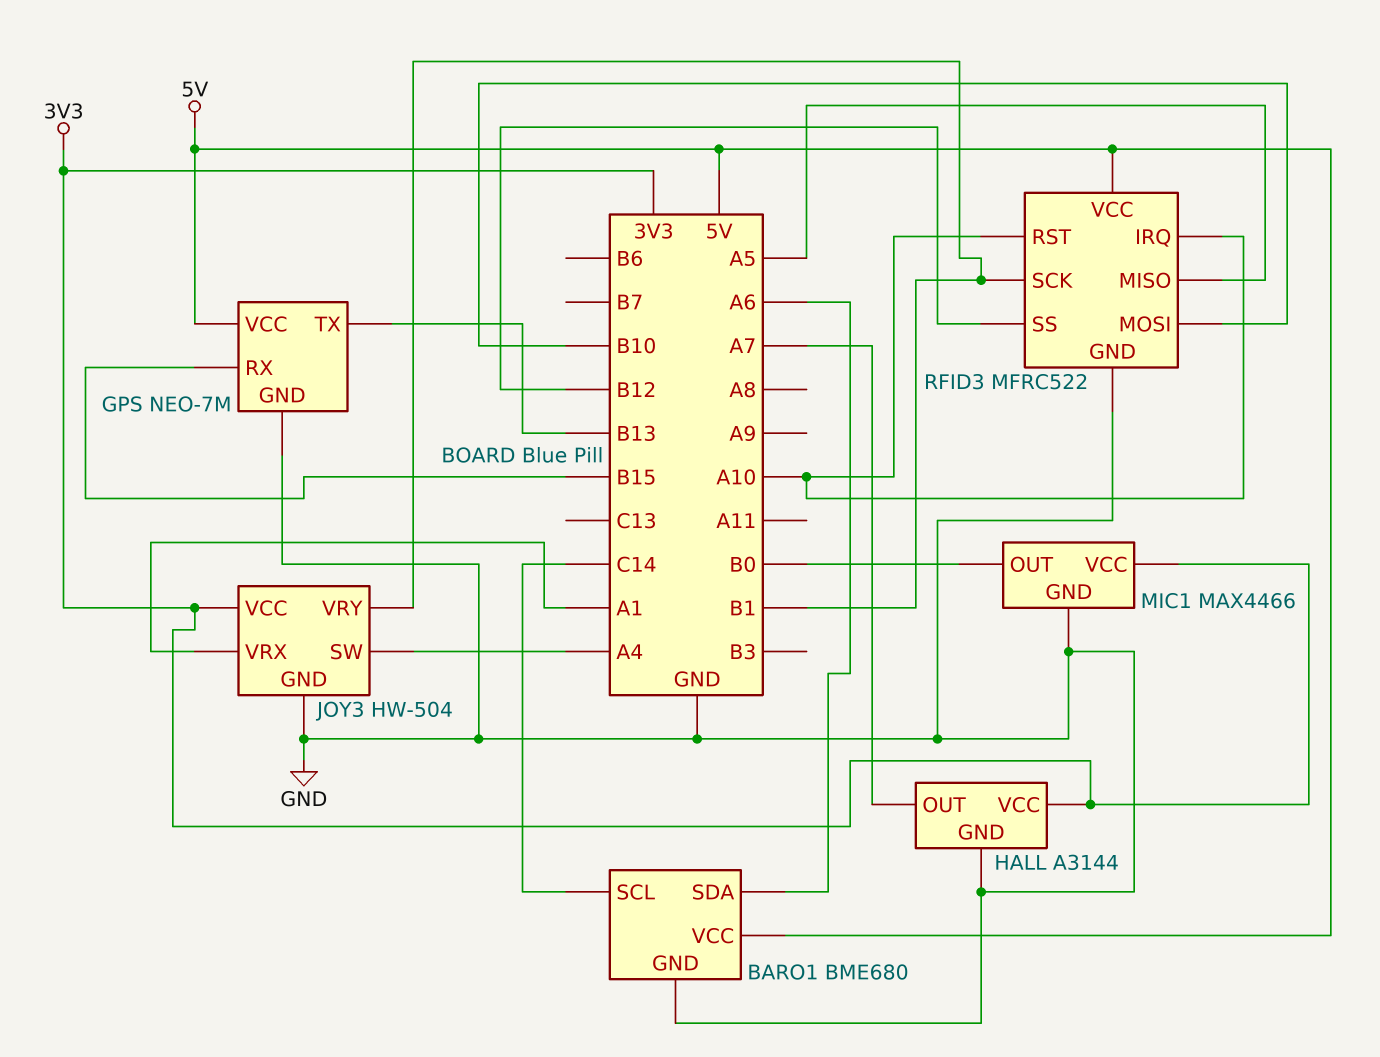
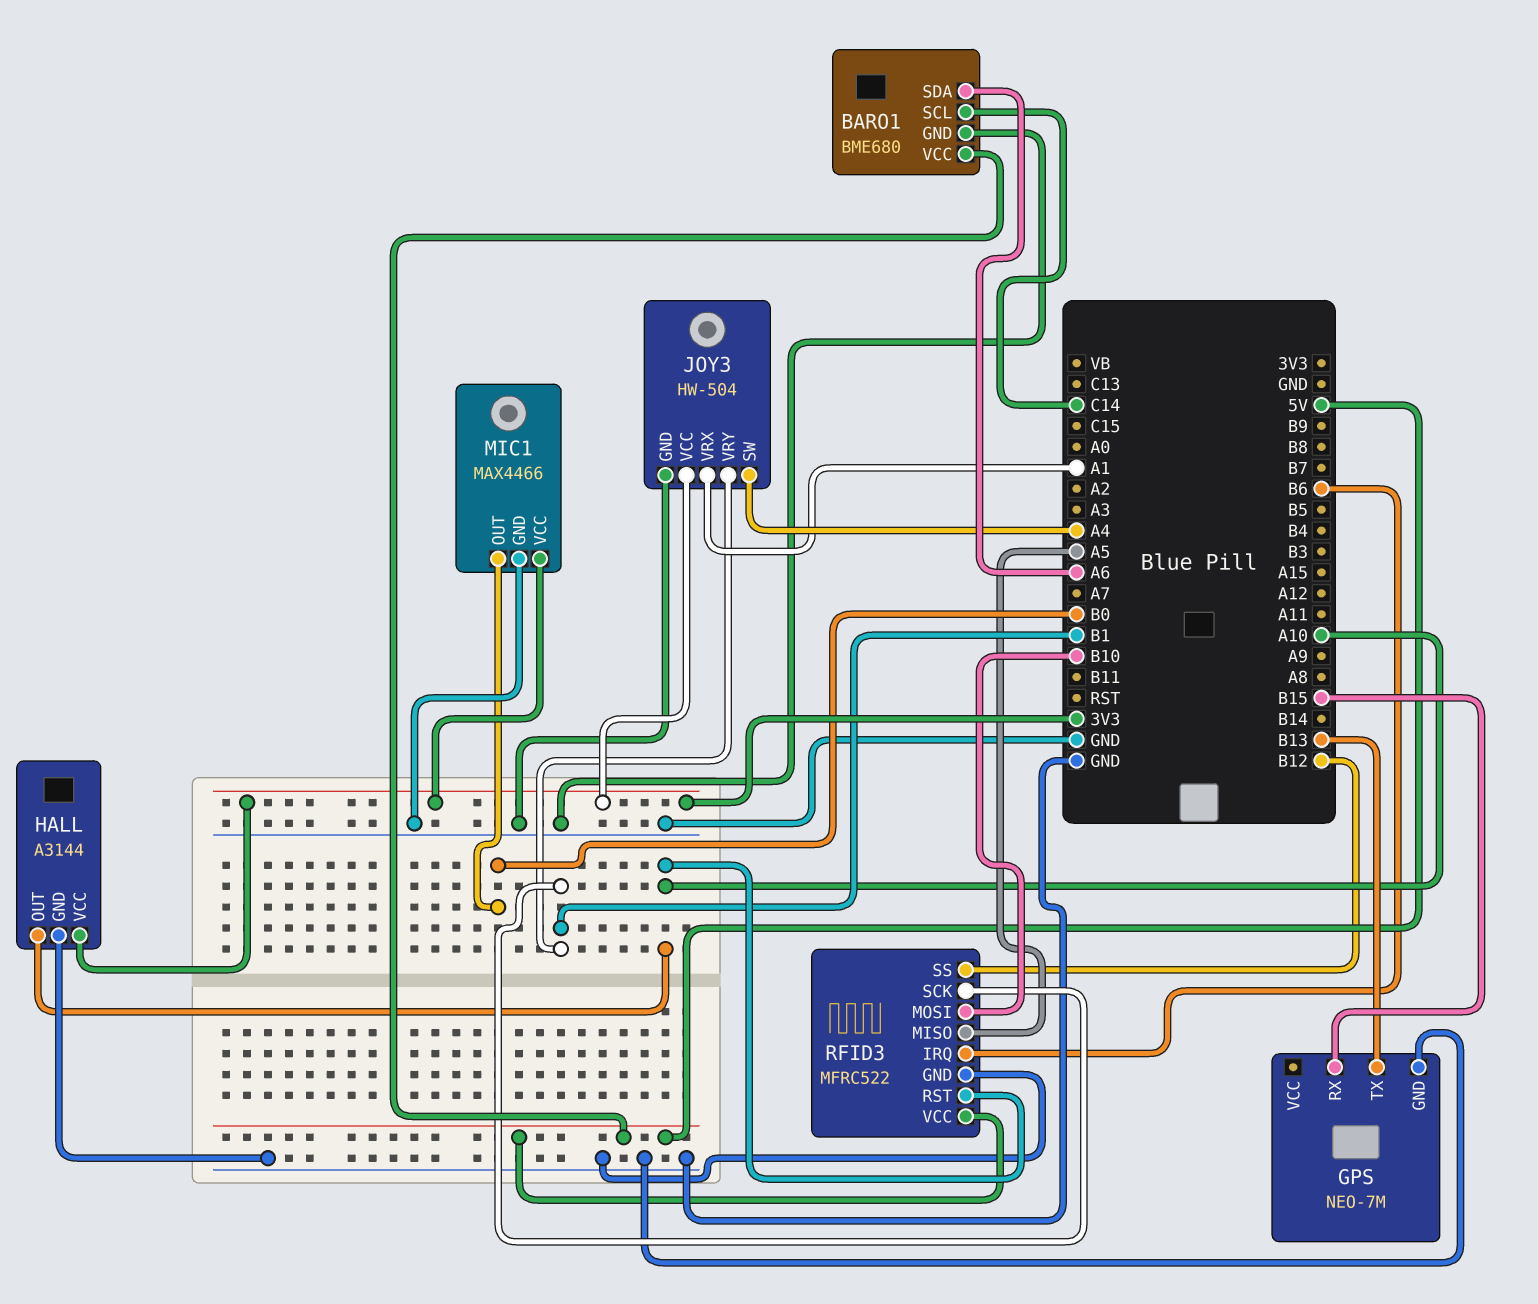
GPS pin VCC: 5V -> none
HALL pin OUT: A7 -> A10
RFID3 pin IRQ: A10 -> B6

